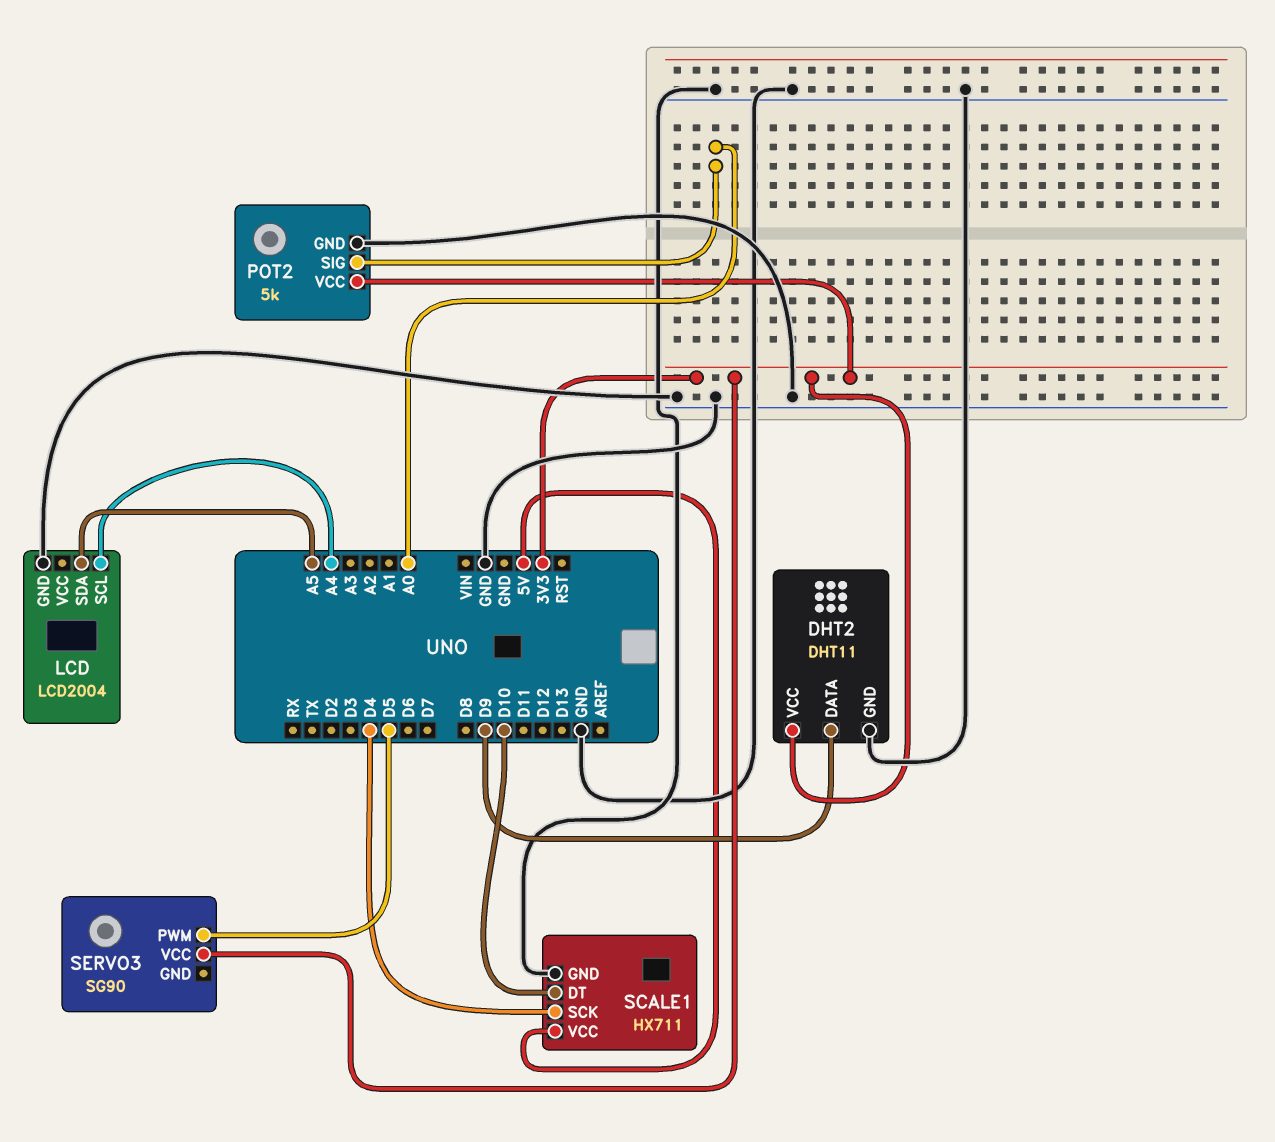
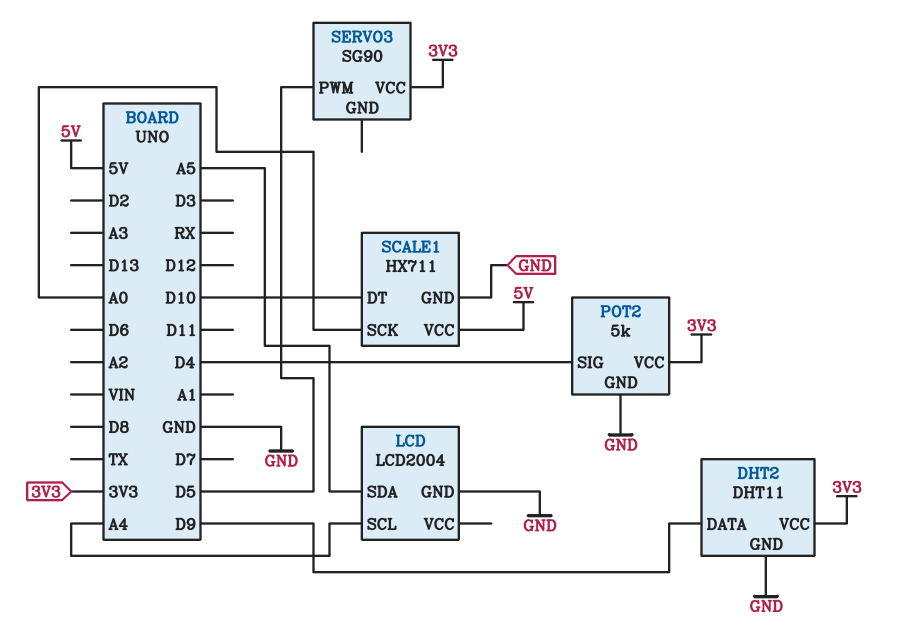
POT2 pin SIG: A0 -> D4
SCALE1 pin SCK: D4 -> A0

